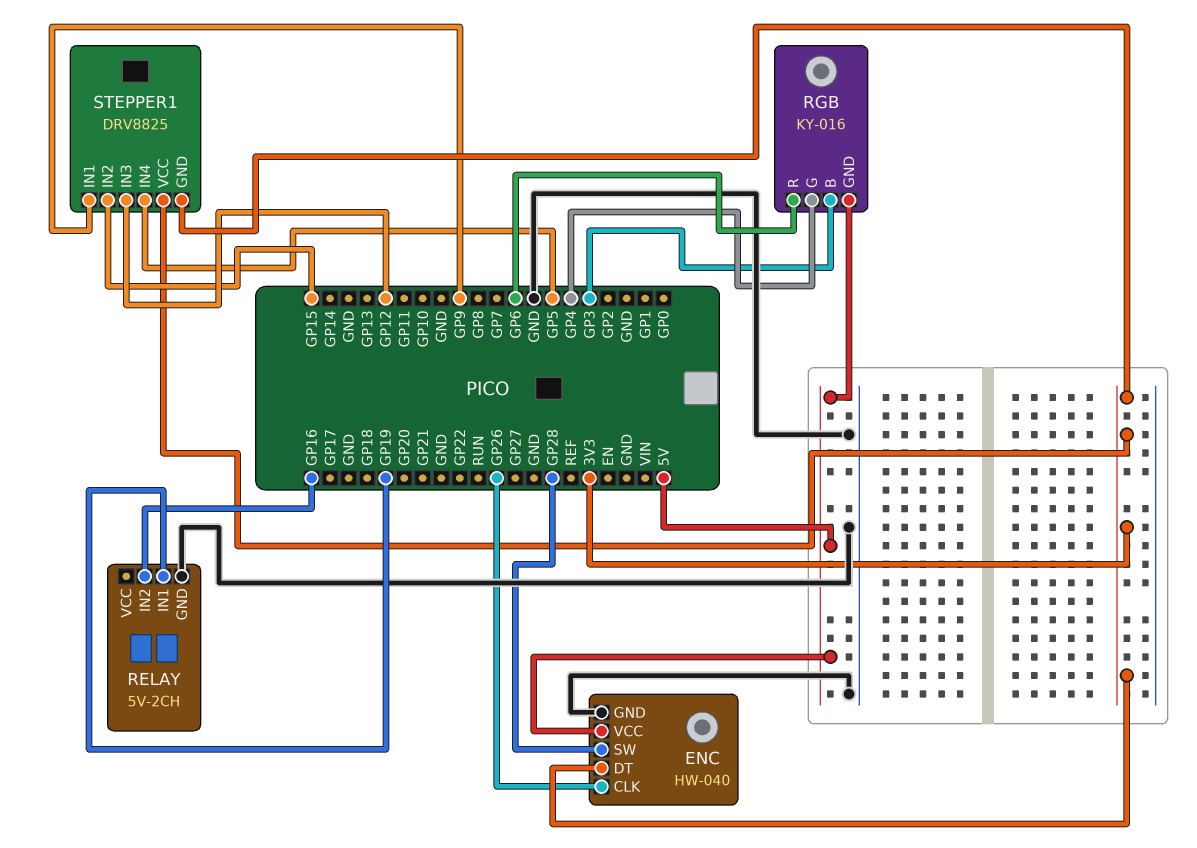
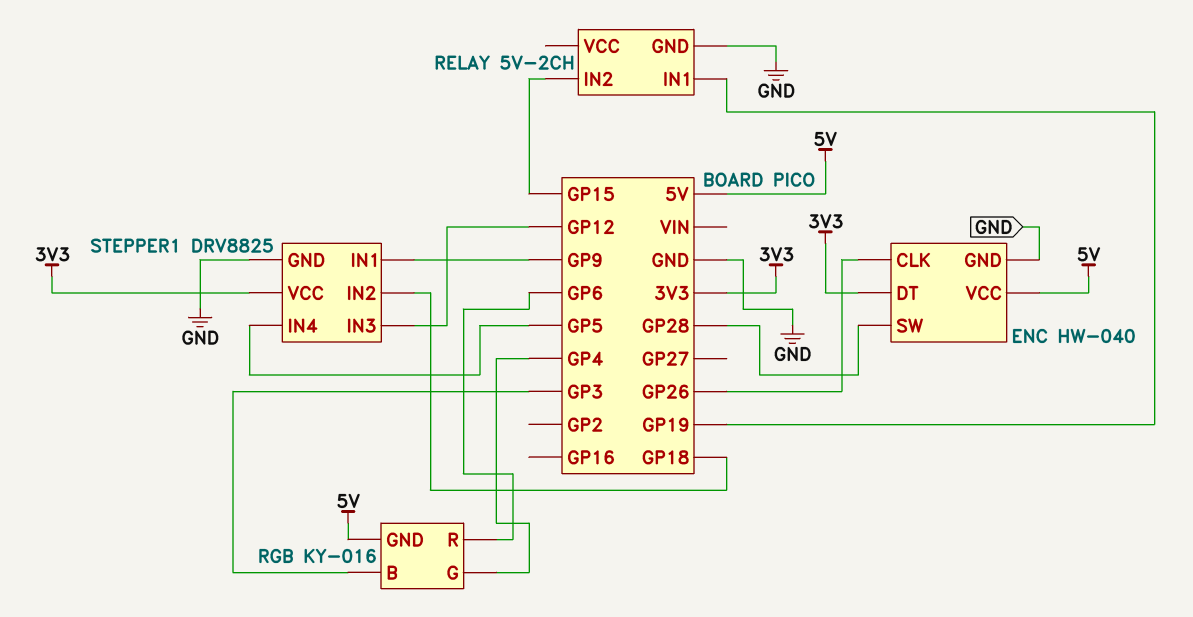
RELAY pin IN2: GP16 -> GP15
STEPPER1 pin GND: 3V3 -> GND
STEPPER1 pin IN2: GP15 -> GP18

